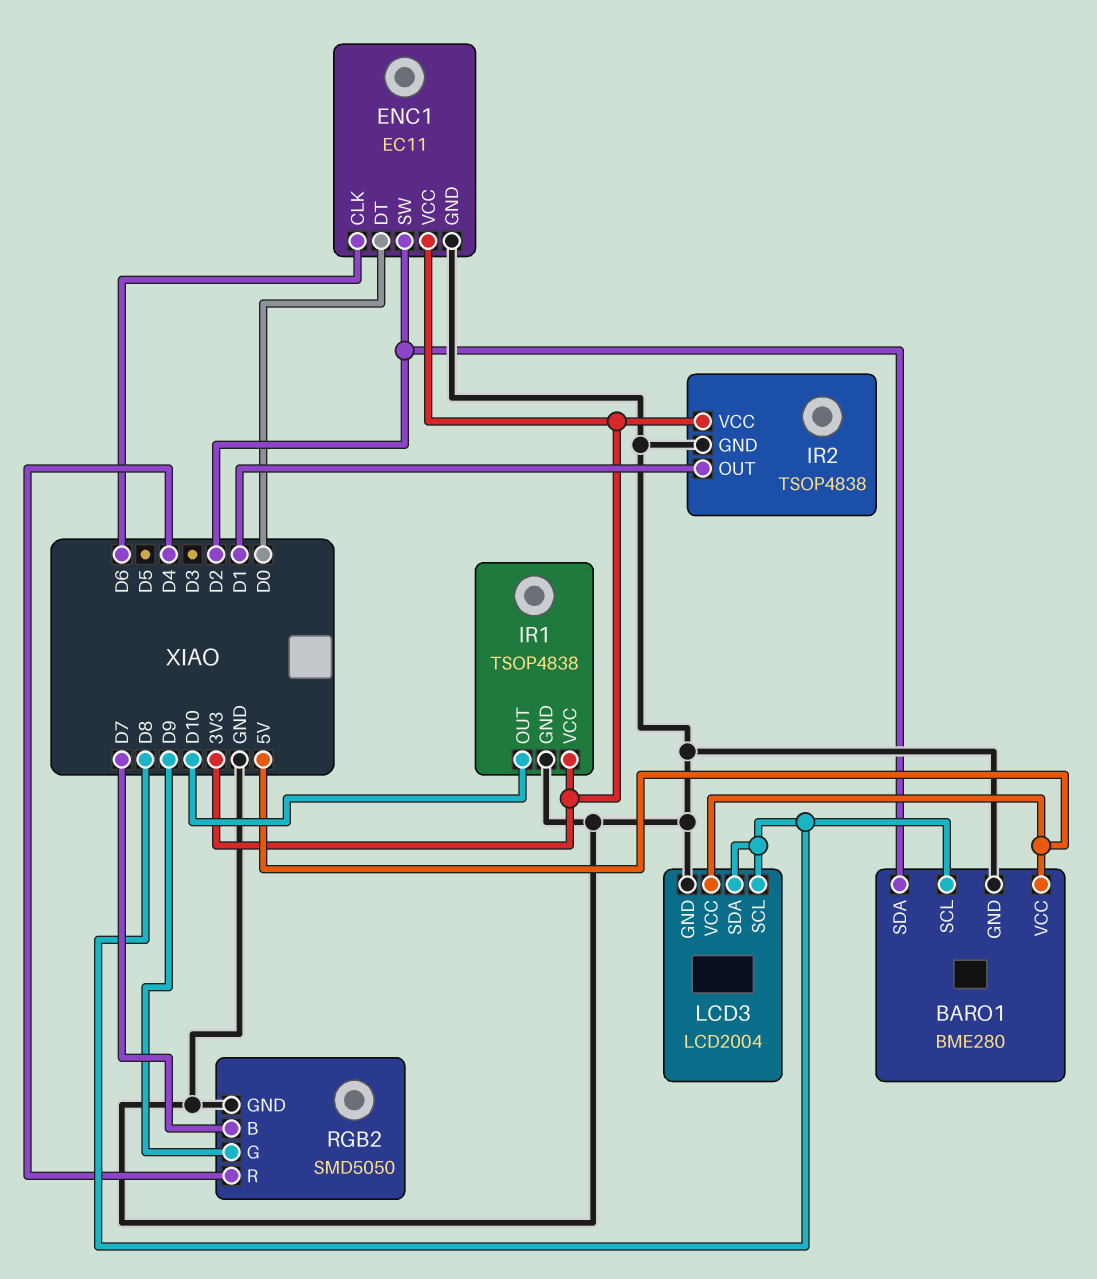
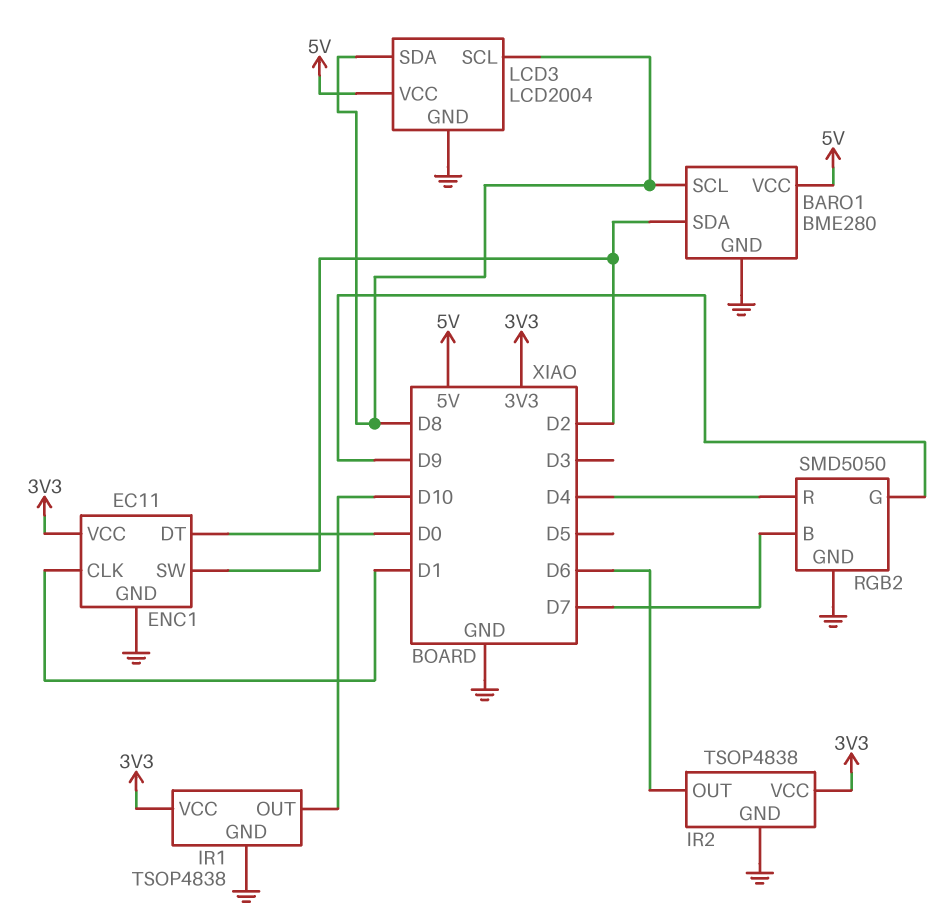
ENC1 pin CLK: D6 -> D1
IR2 pin OUT: D1 -> D6

